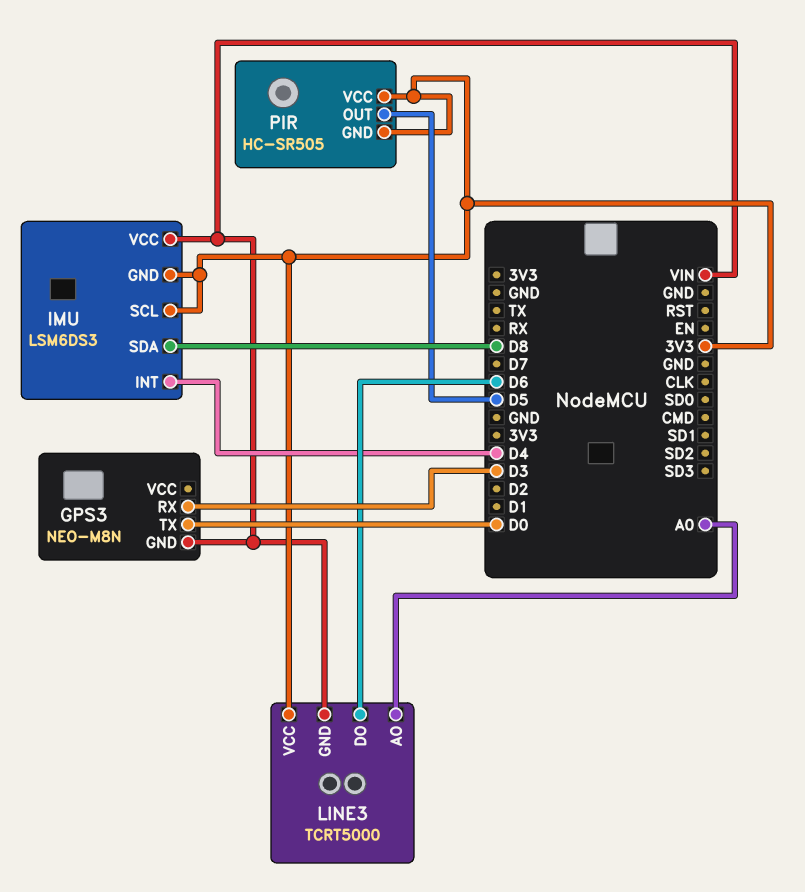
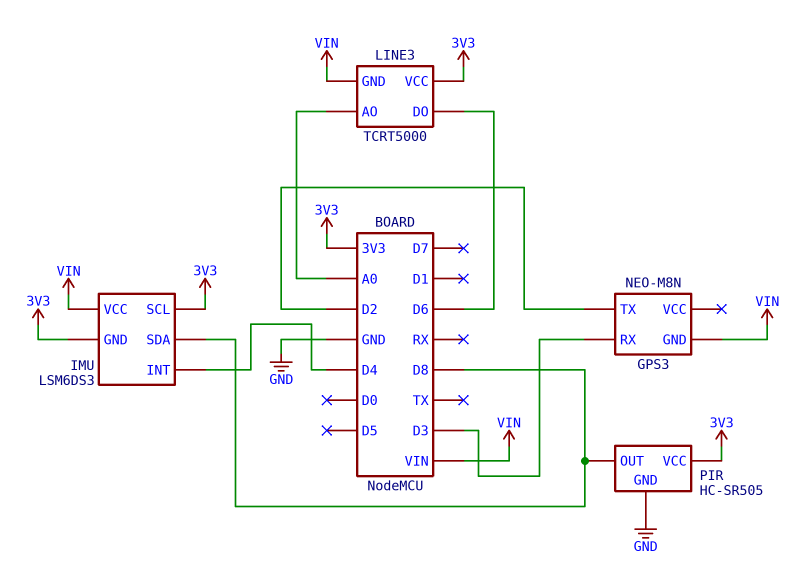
GPS3 pin TX: D0 -> D2
PIR pin GND: 3V3 -> GND
PIR pin OUT: D5 -> D8

